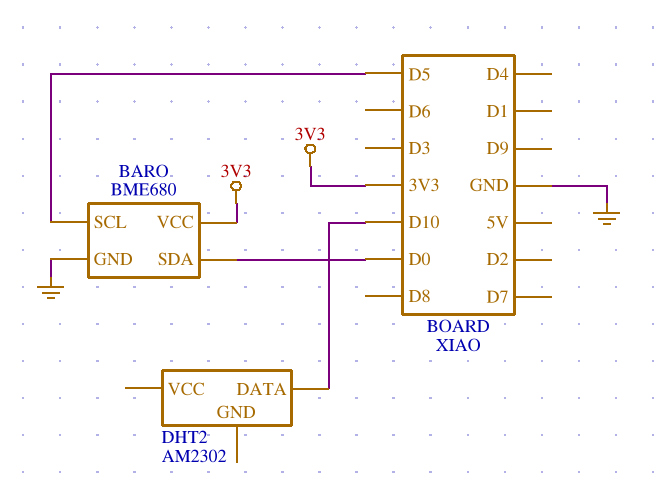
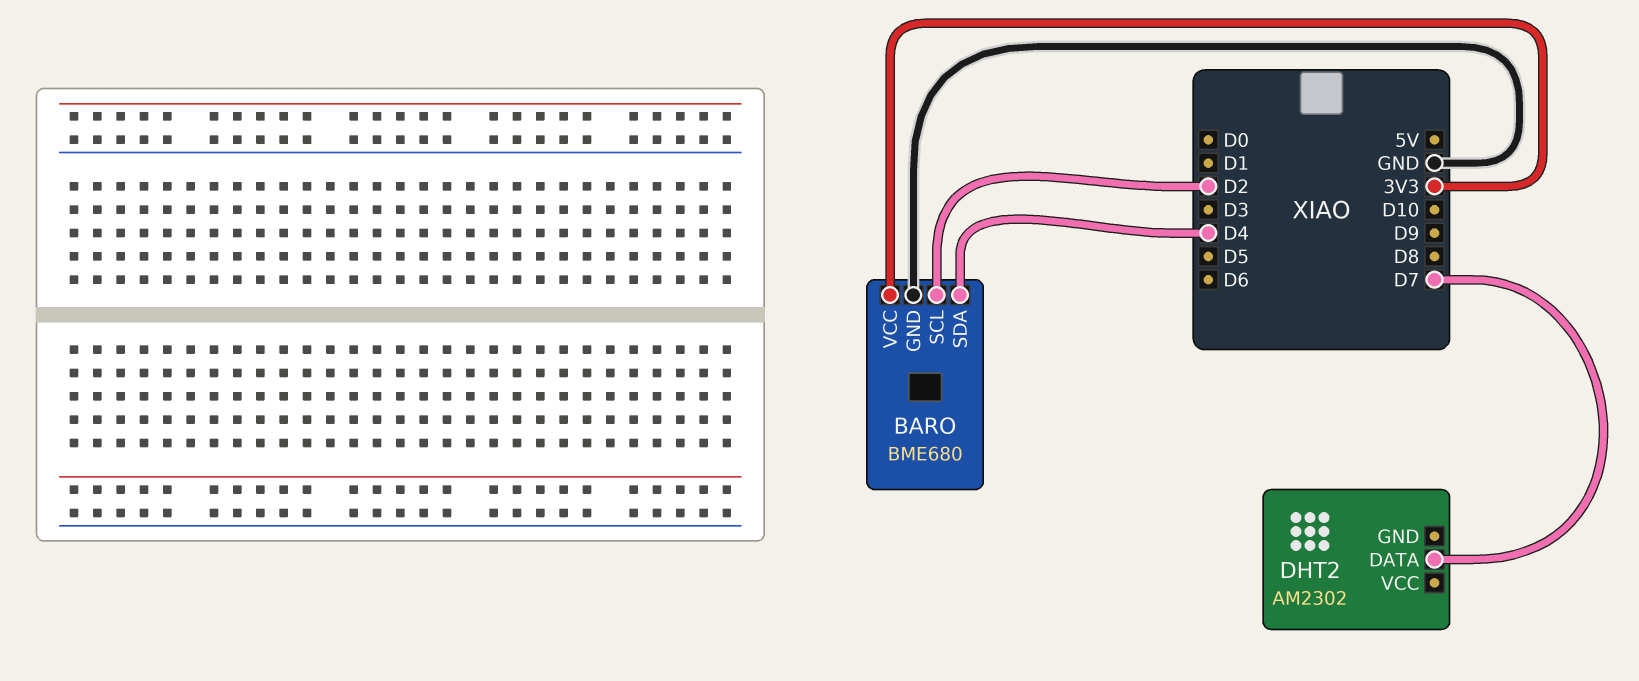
BARO pin SCL: D5 -> D2
BARO pin SDA: D0 -> D4
DHT2 pin DATA: D10 -> D7

